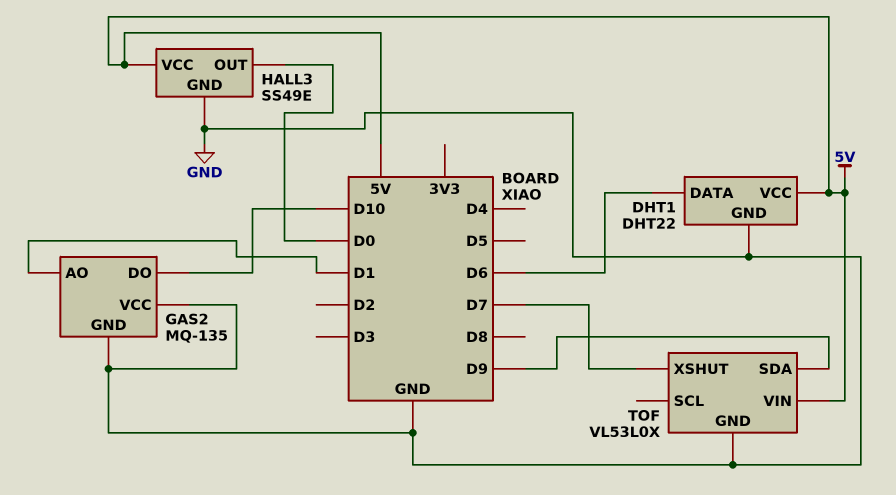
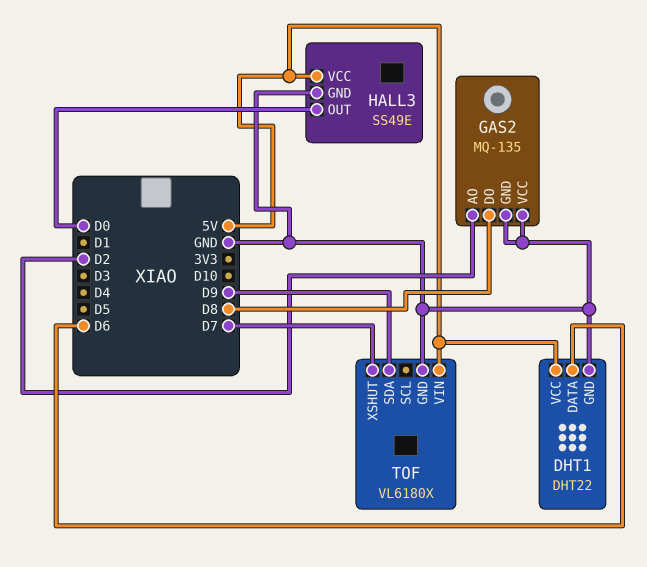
GAS2 pin AO: D1 -> D2
GAS2 pin DO: D10 -> D8
TOF: VL53L0X -> VL6180X

